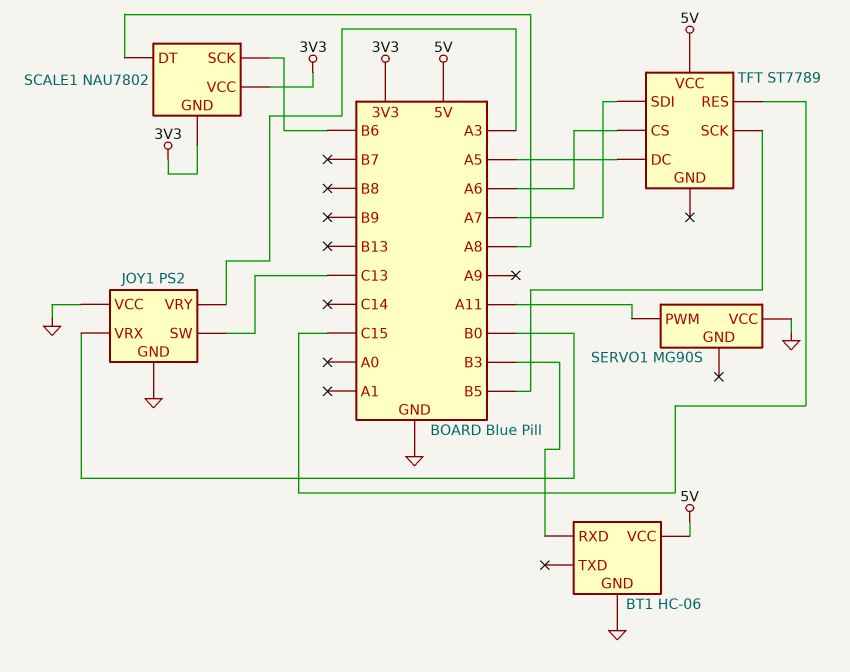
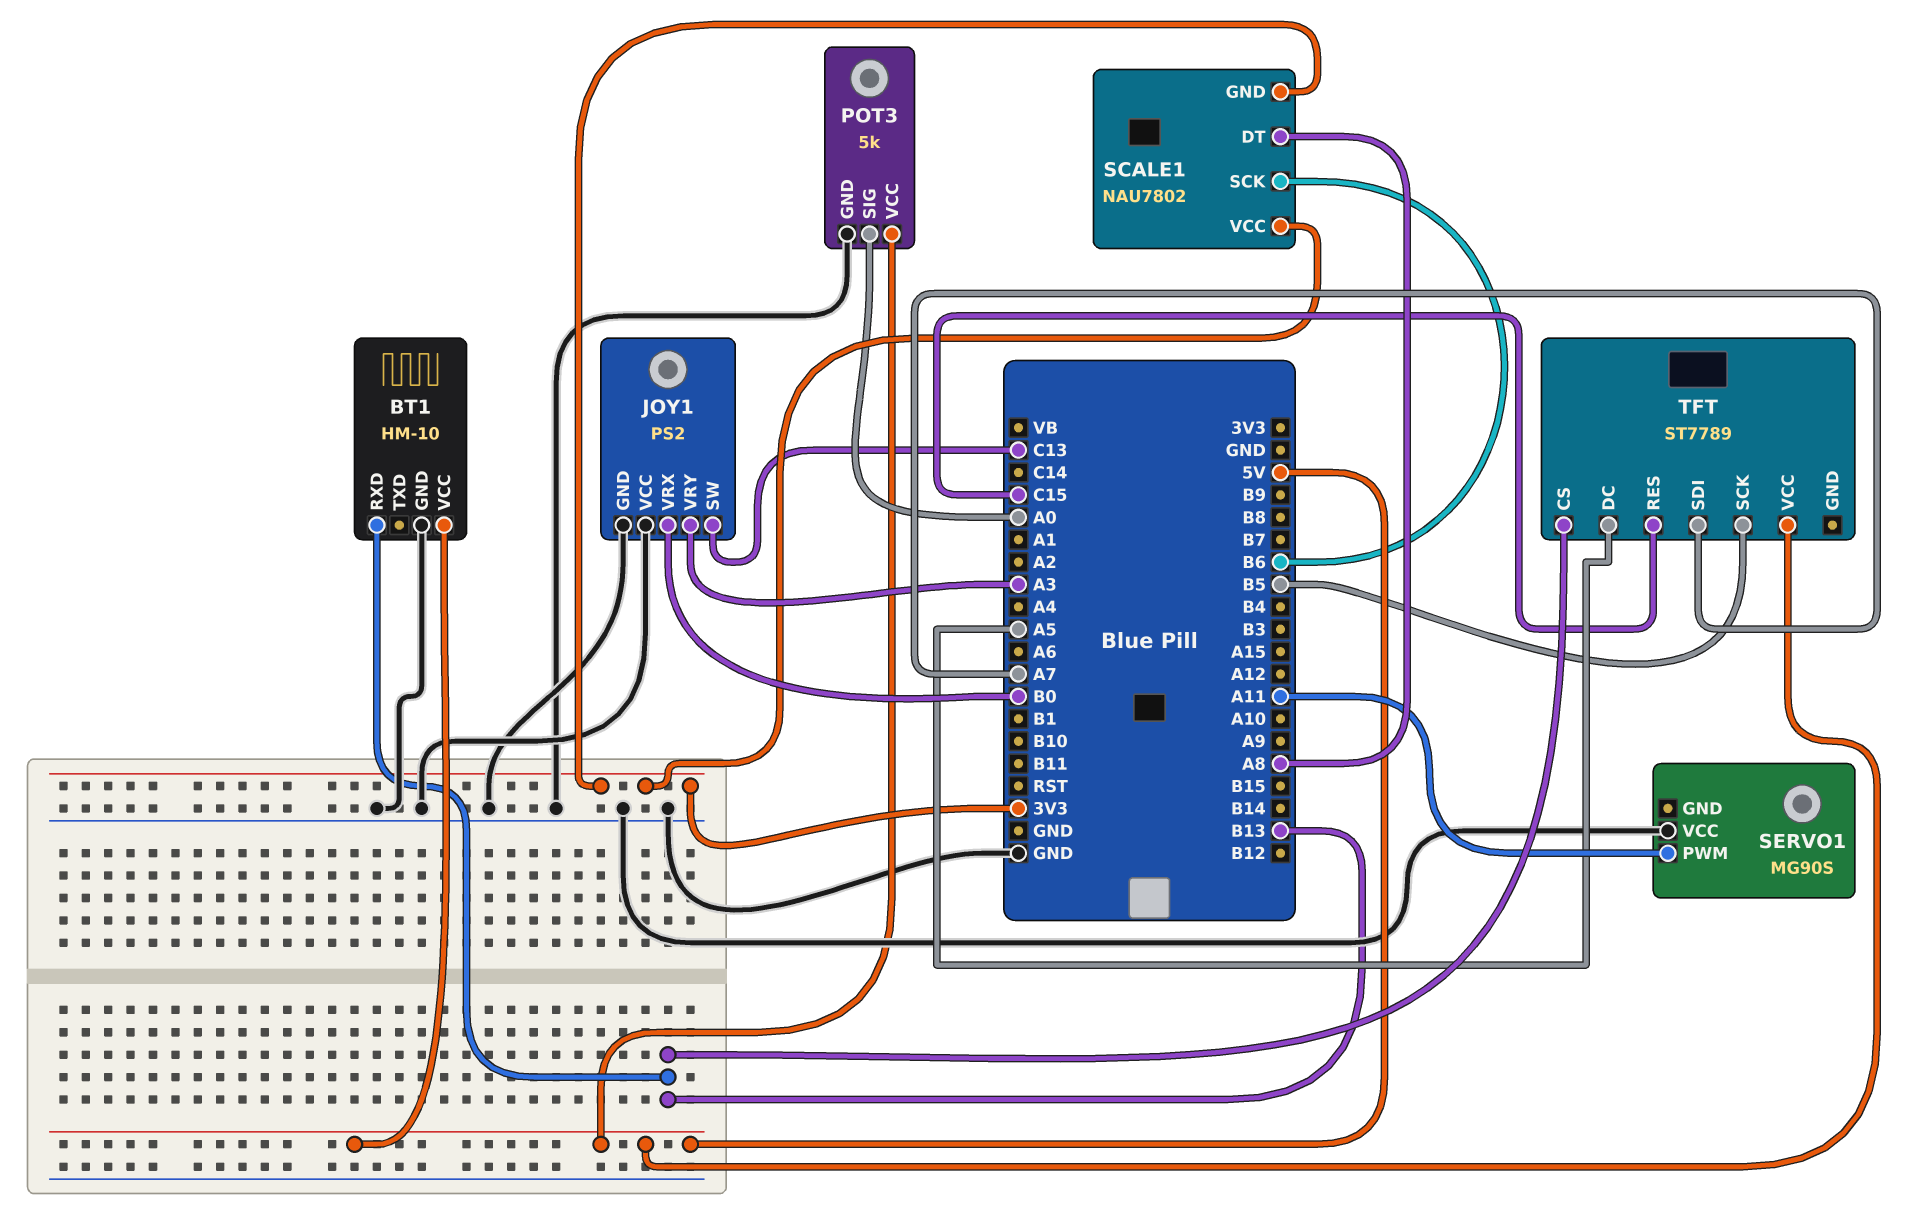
BT1: HC-06 -> HM-10
BT1 pin RXD: B3 -> B13
POT3: none -> 5k
POT3 pin GND: none -> GND
POT3 pin SIG: none -> A0
POT3 pin VCC: none -> 5V
TFT pin CS: A6 -> B13

